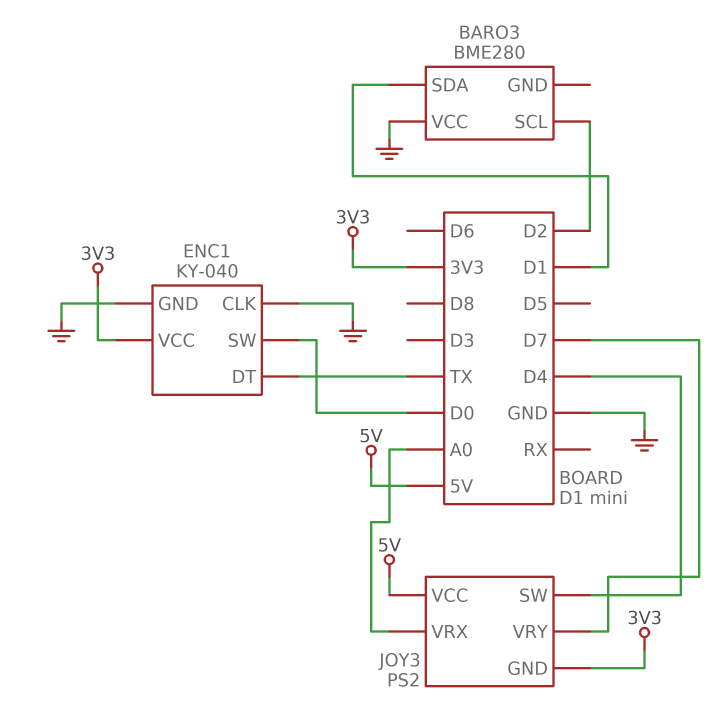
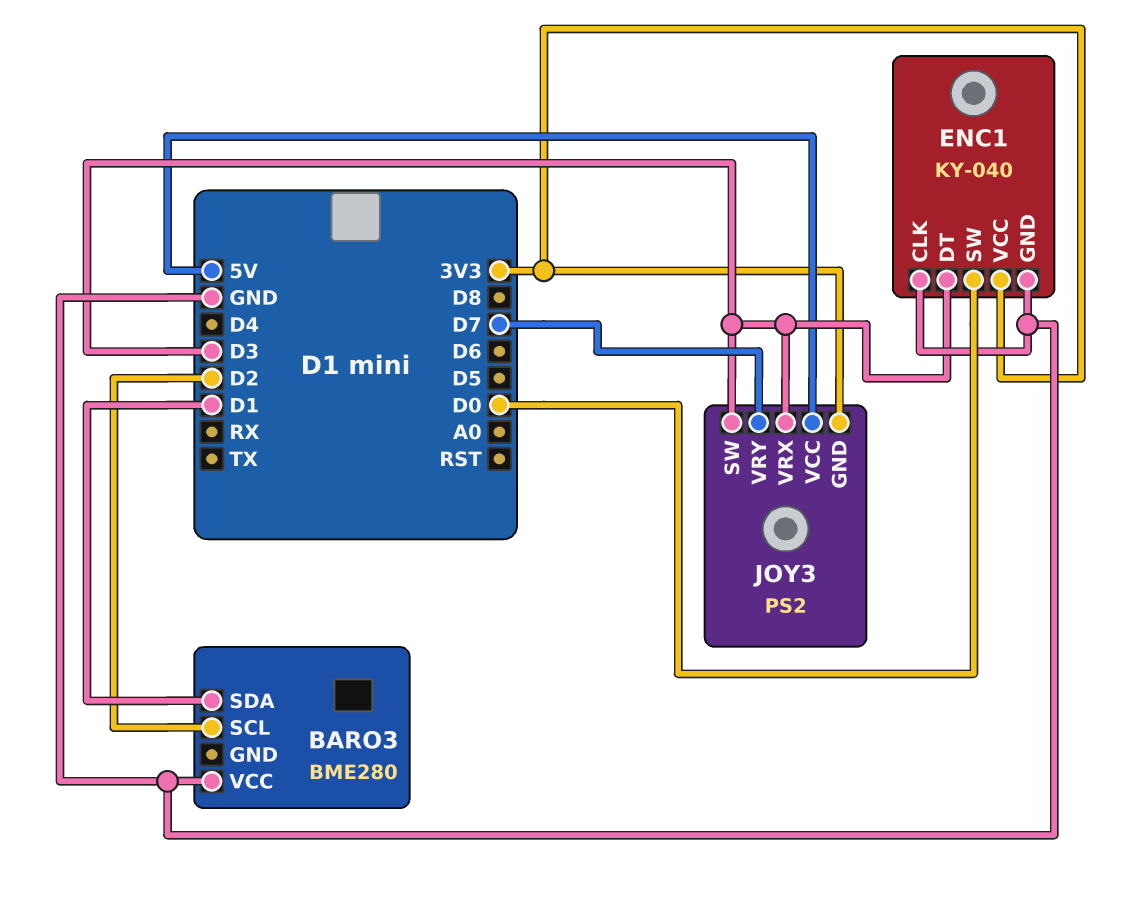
ENC1 pin DT: TX -> D3
JOY3 pin SW: D4 -> D3
JOY3 pin VRX: A0 -> D3

